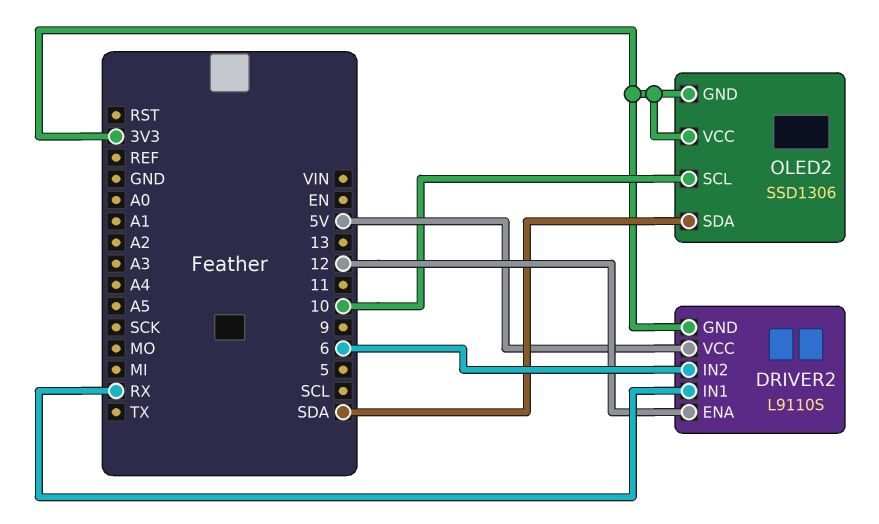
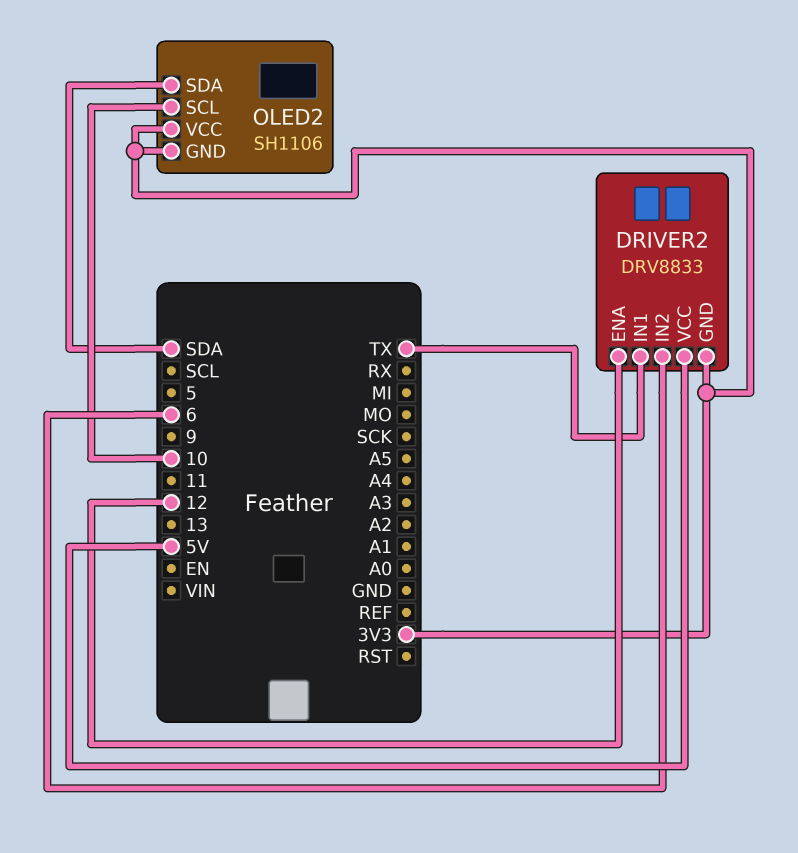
DRIVER2: L9110S -> DRV8833
DRIVER2 pin IN1: RX -> TX
OLED2: SSD1306 -> SH1106

